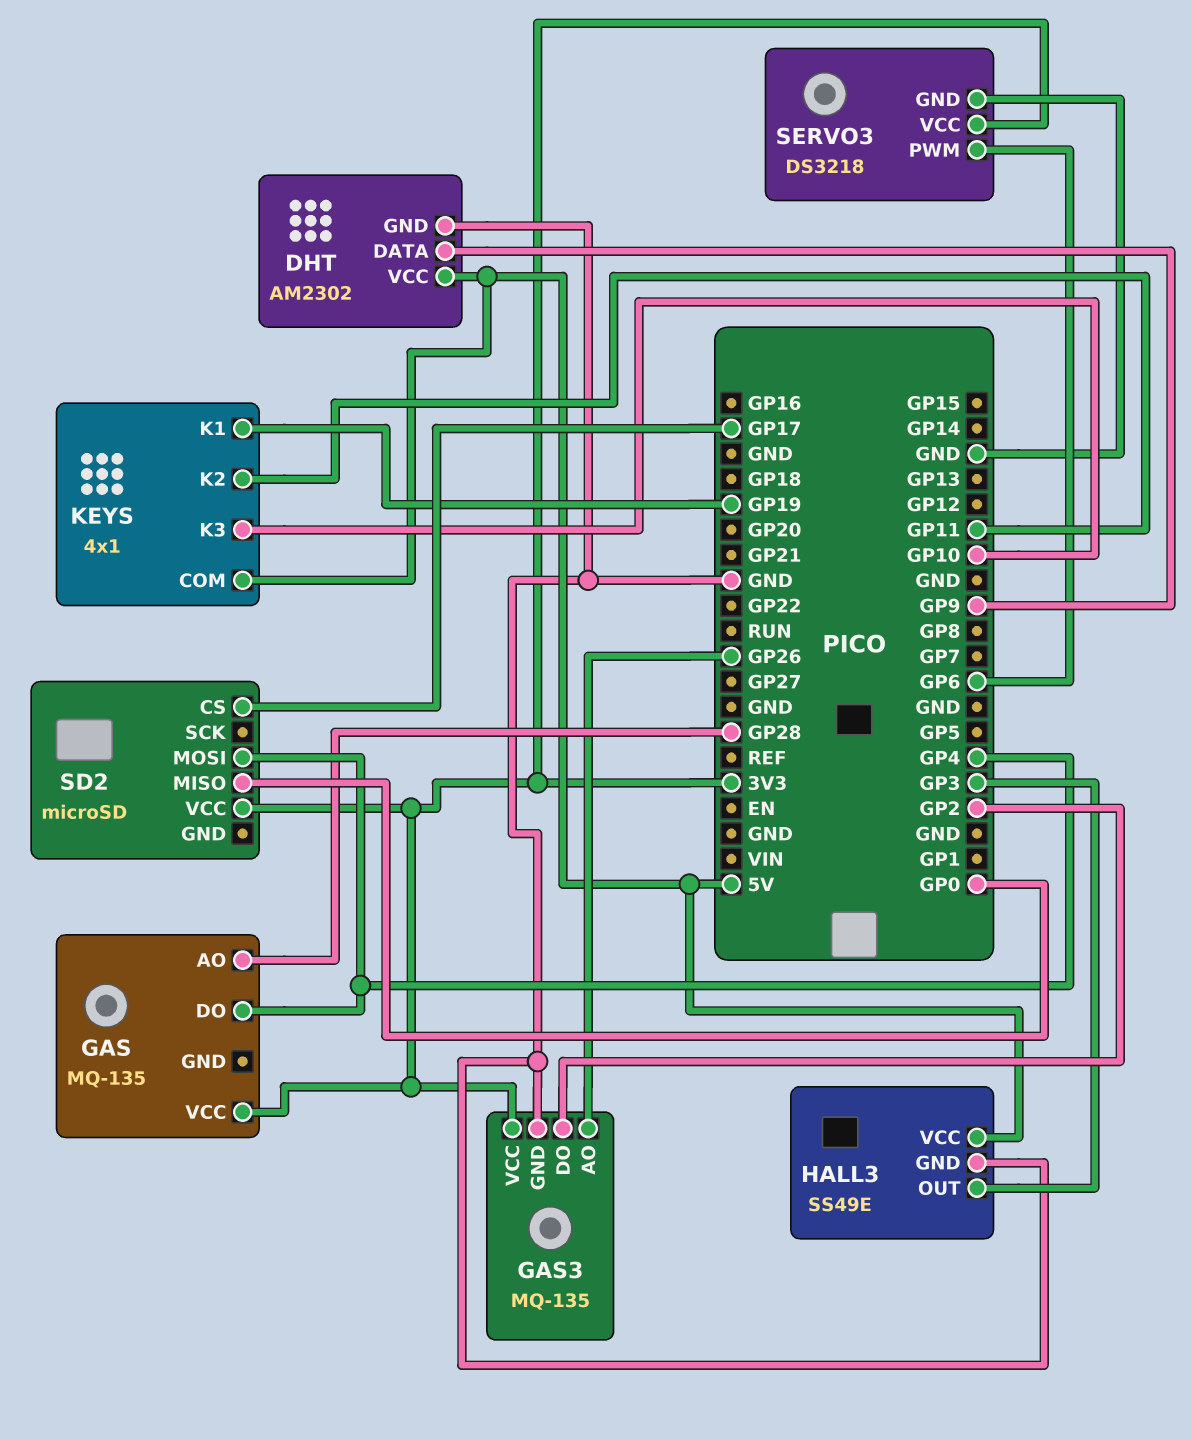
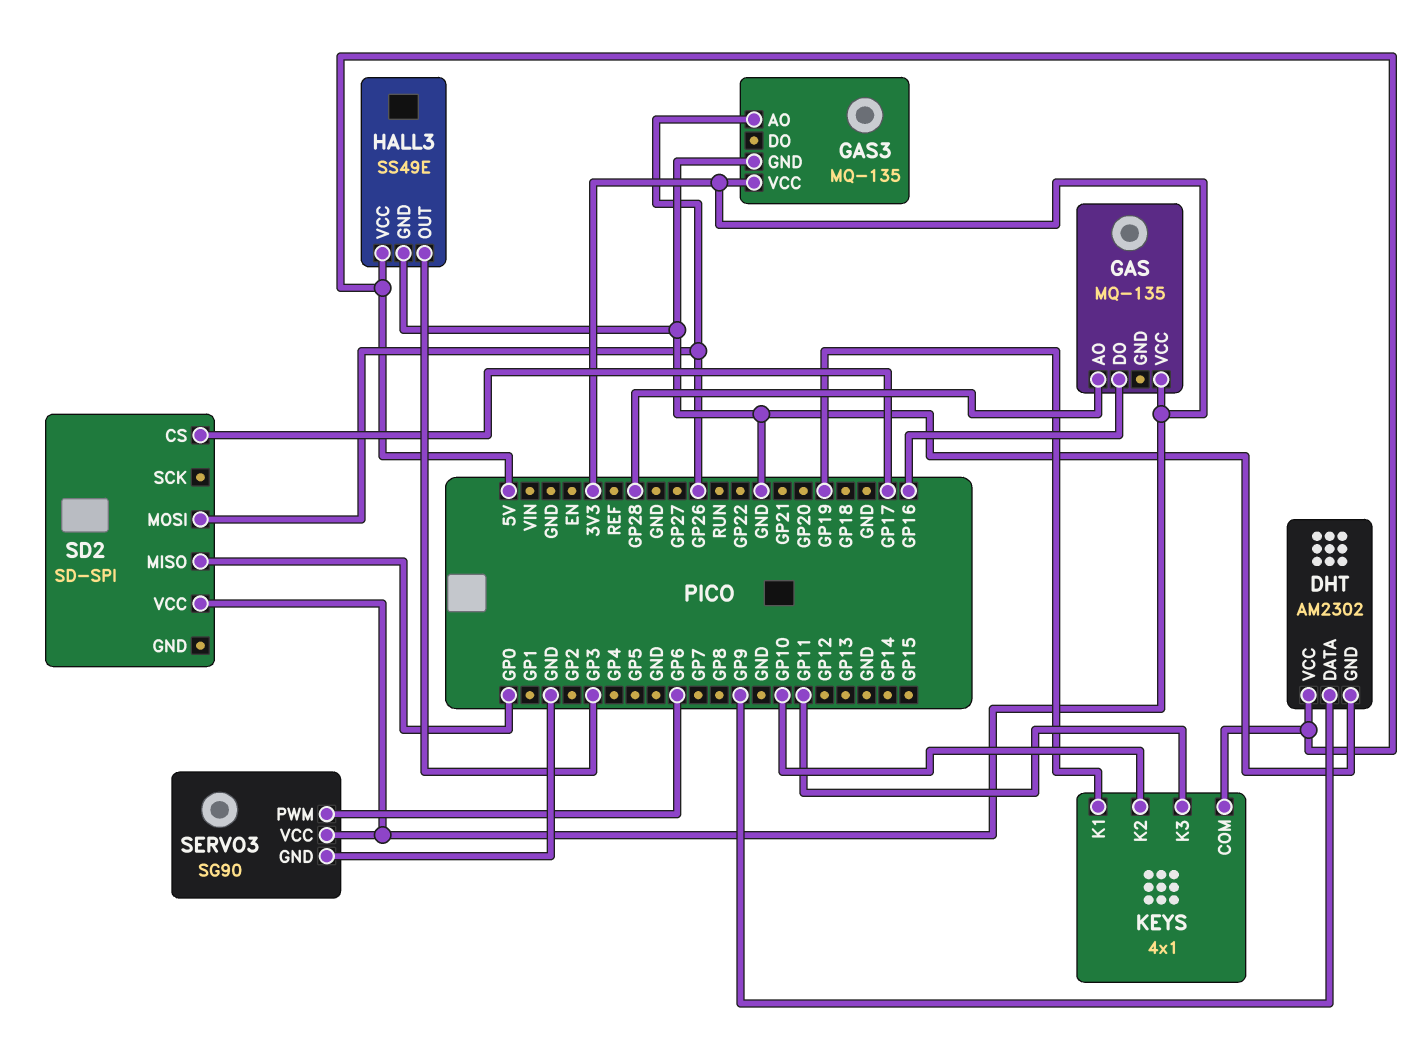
GAS pin DO: GP4 -> GP16
GAS3 pin DO: GP2 -> none
KEYS pin K2: GP11 -> GP10
KEYS pin K3: GP10 -> GP11
SD2: microSD -> SD-SPI
SD2 pin MOSI: GP4 -> GP26
SERVO3: DS3218 -> SG90

